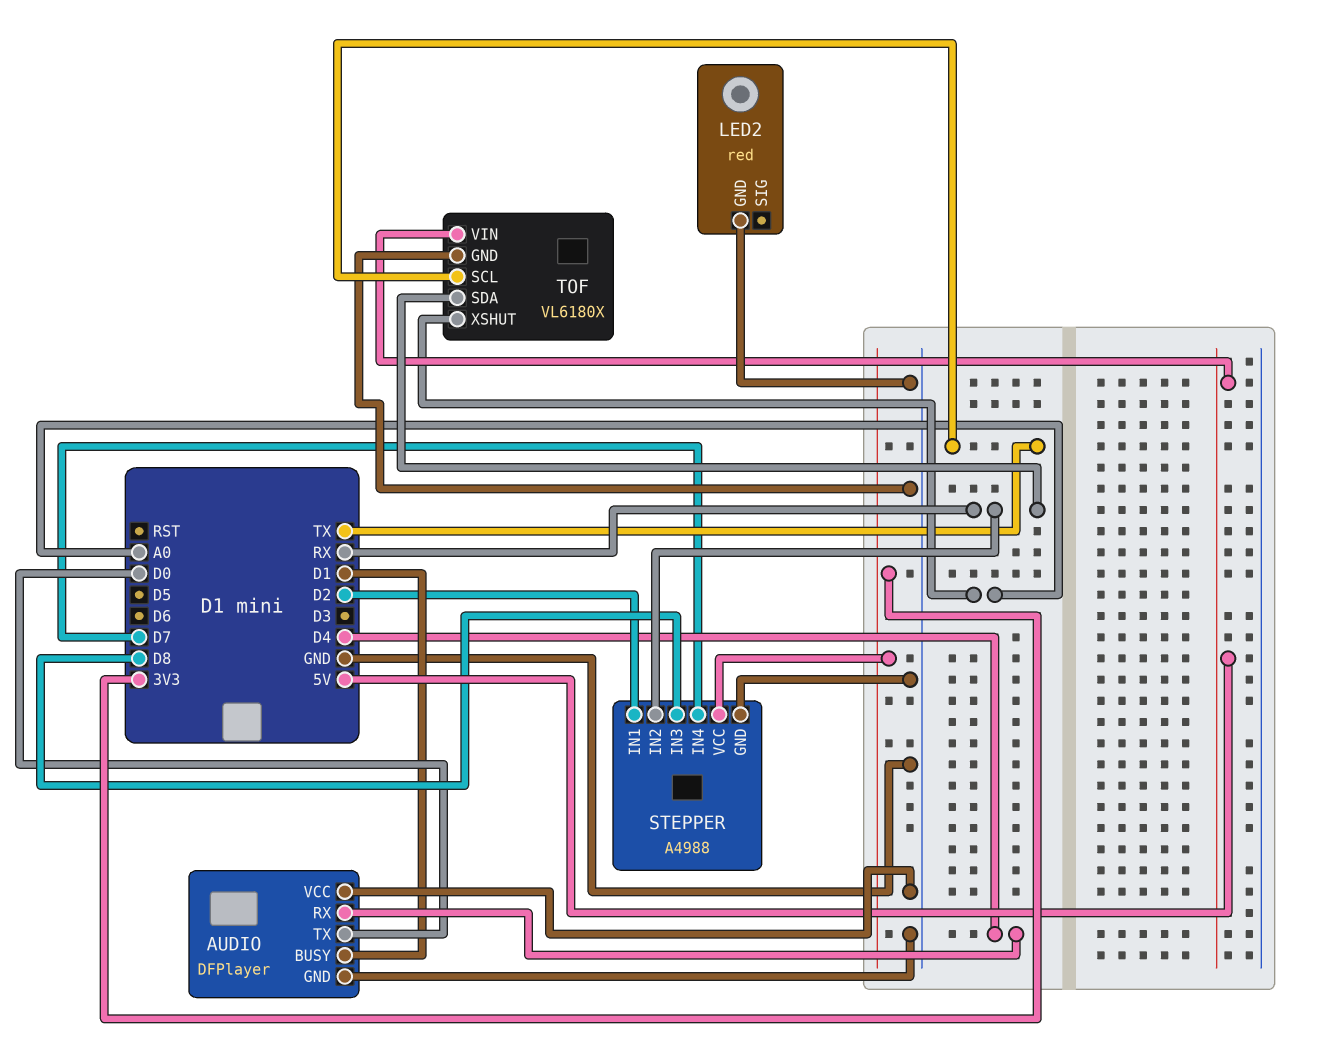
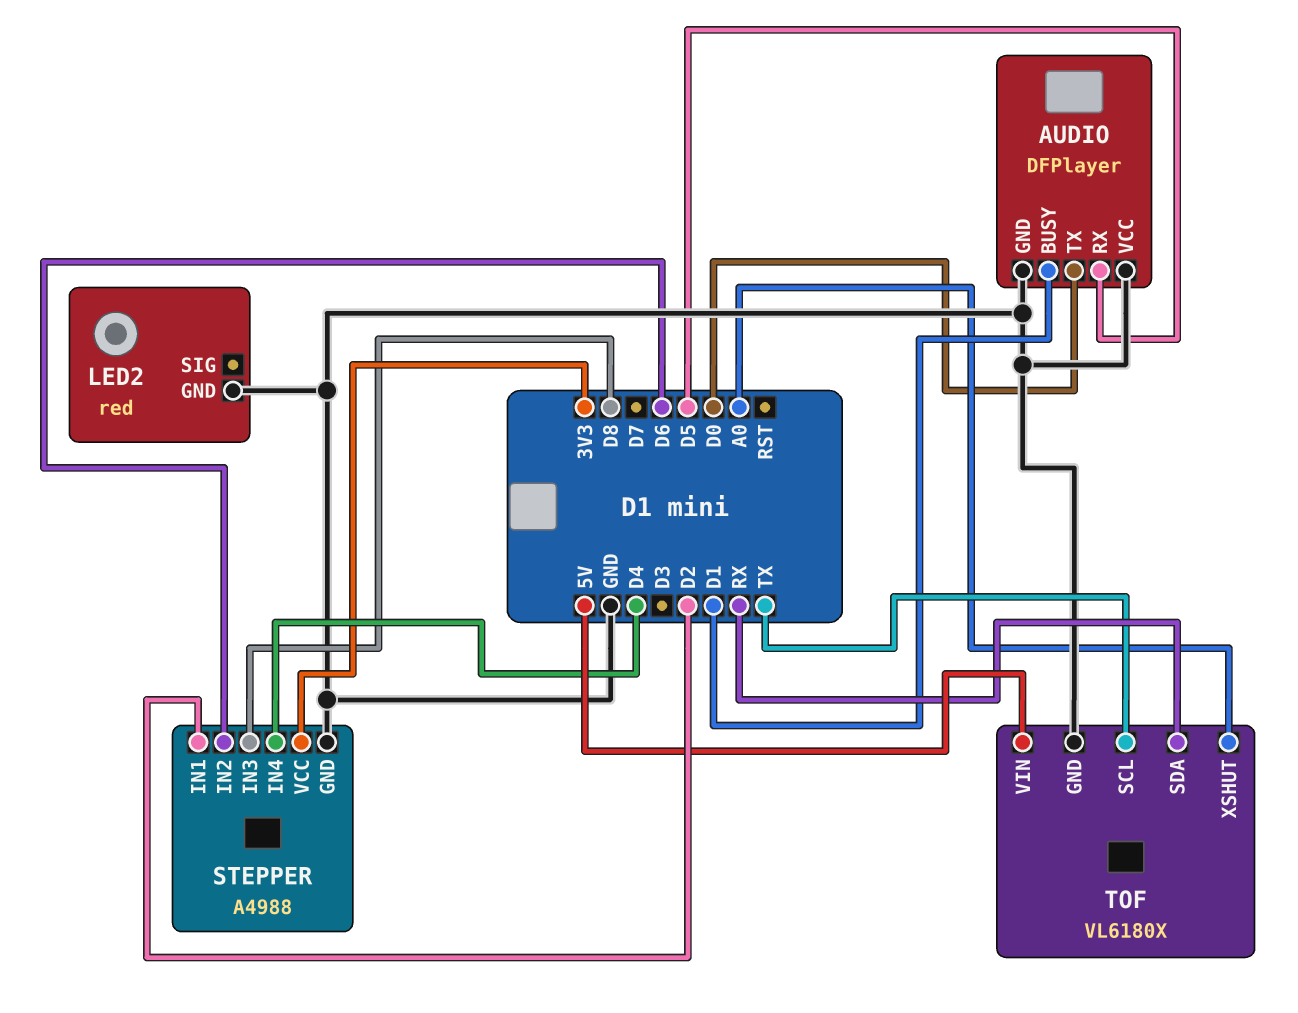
AUDIO pin RX: D4 -> D5
STEPPER pin IN2: RX -> D6
STEPPER pin IN4: D7 -> D4

